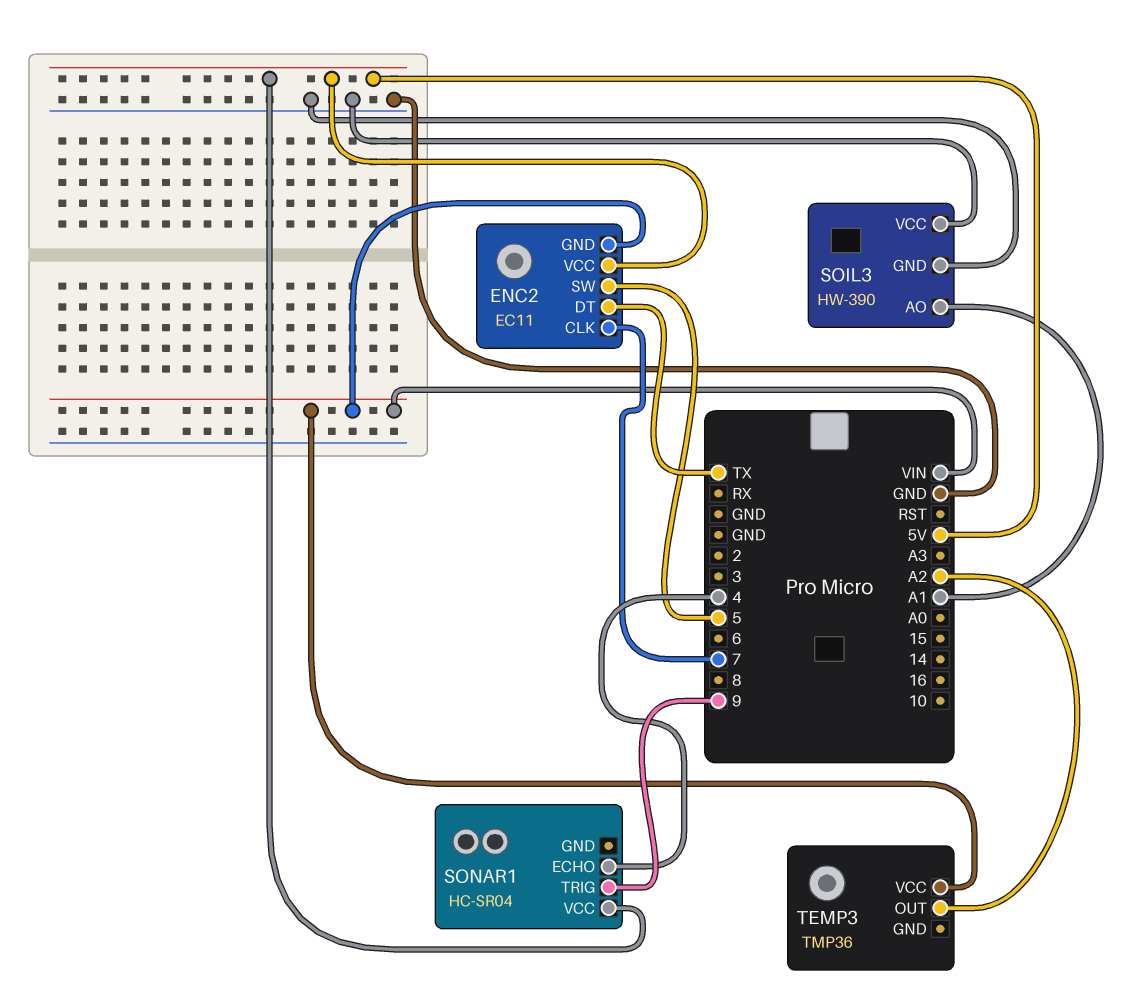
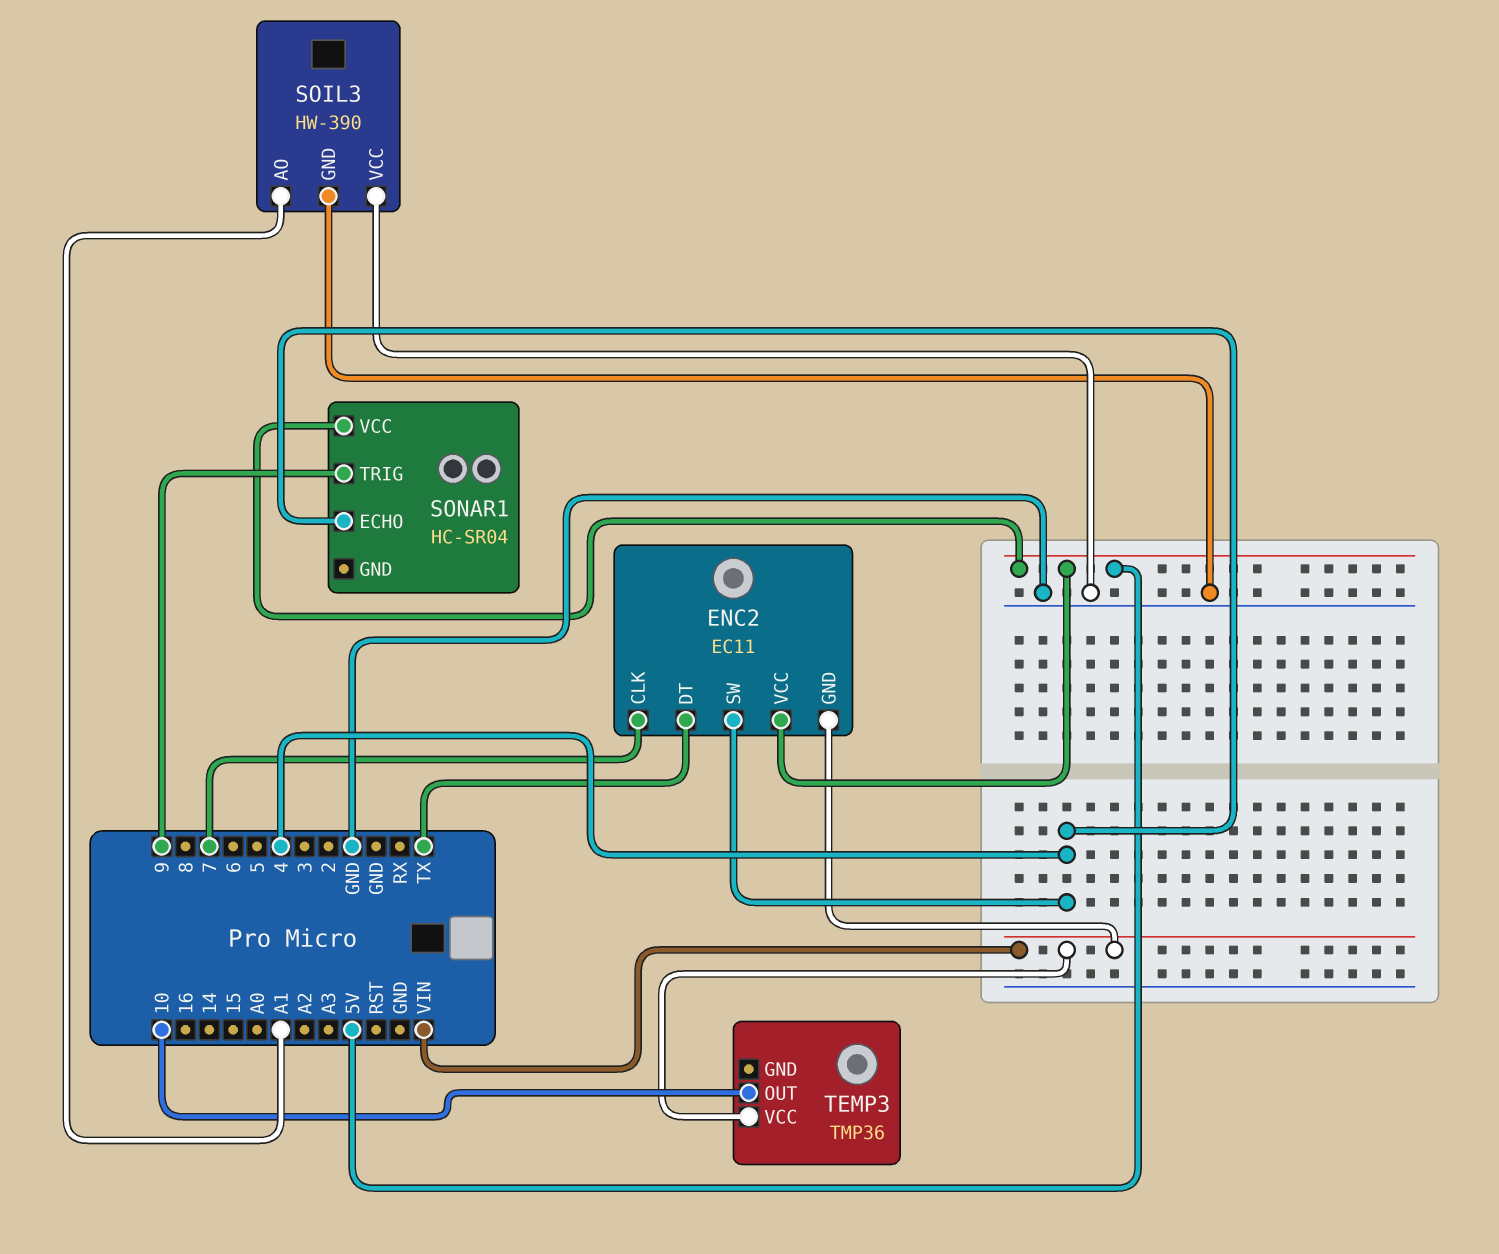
ENC2 pin SW: 5 -> 4
TEMP3 pin OUT: A2 -> 10

